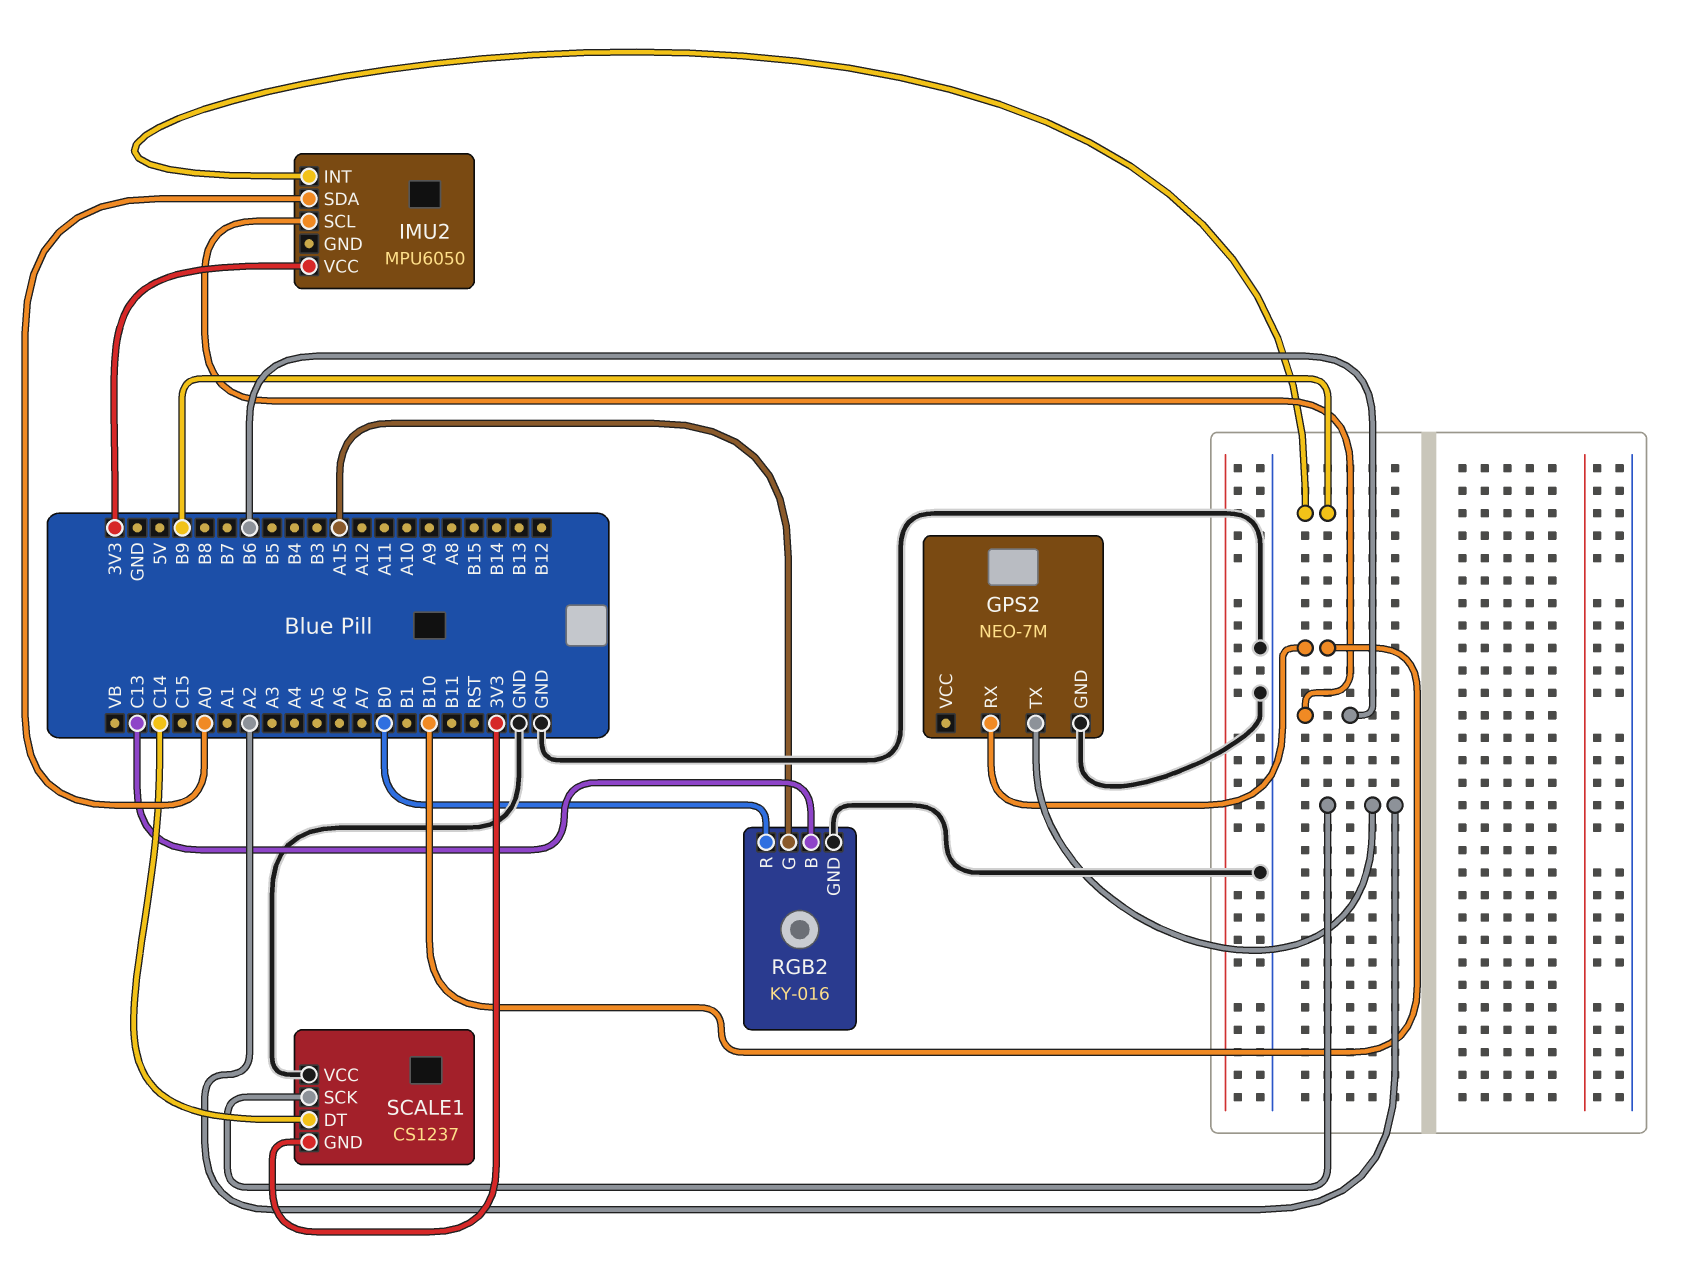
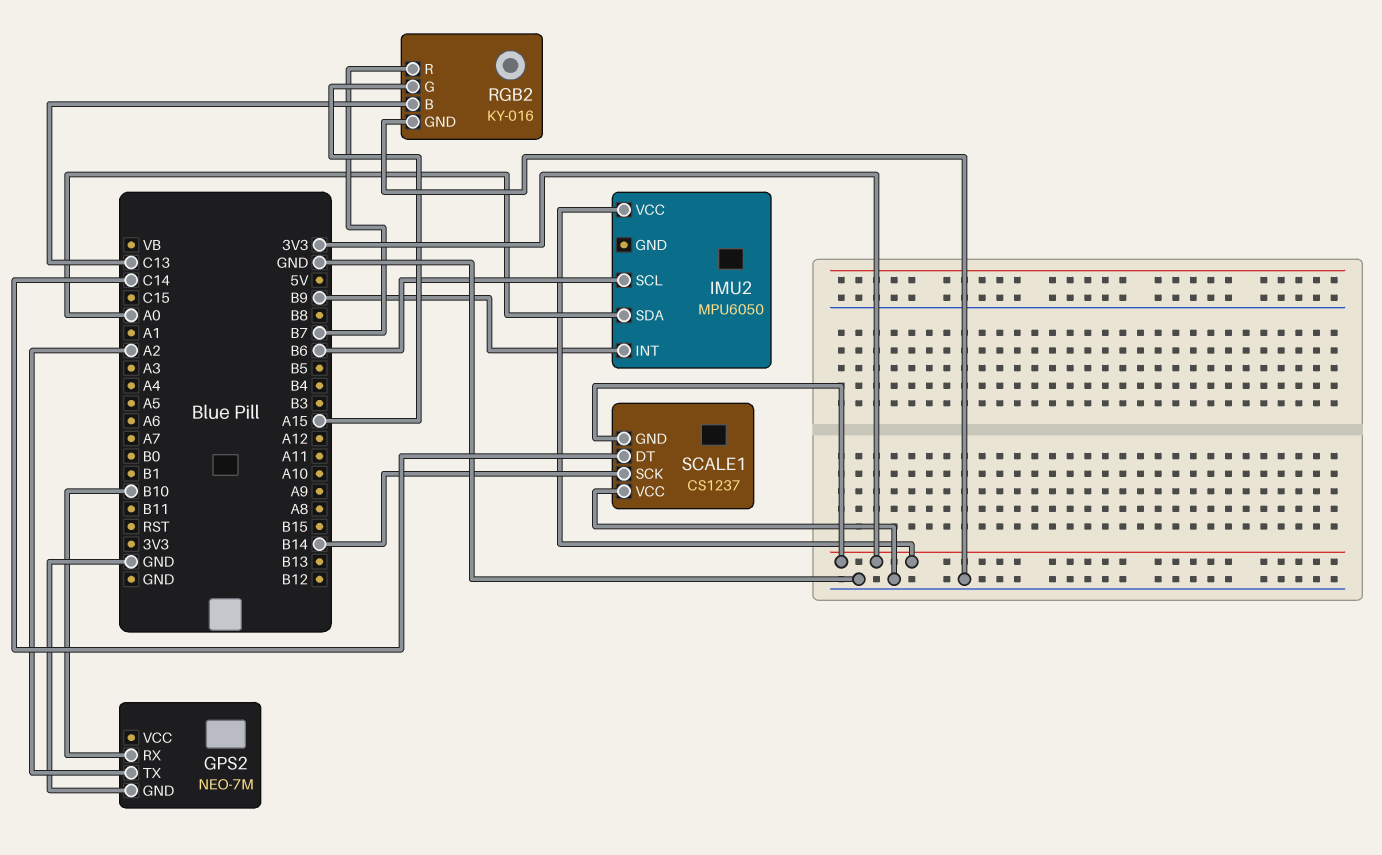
RGB2 pin R: B0 -> B7
SCALE1 pin SCK: A2 -> B14

